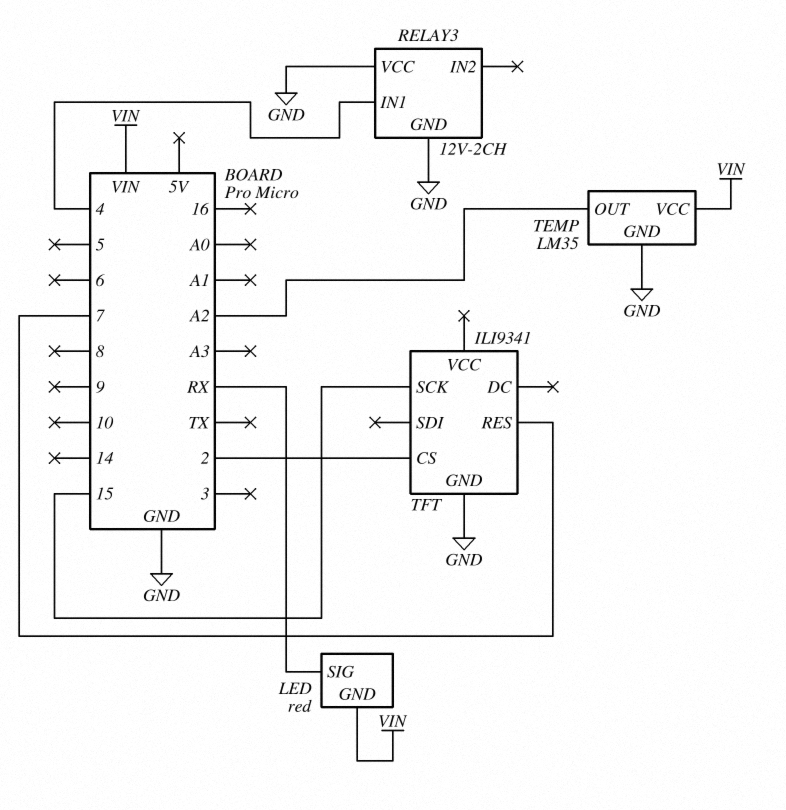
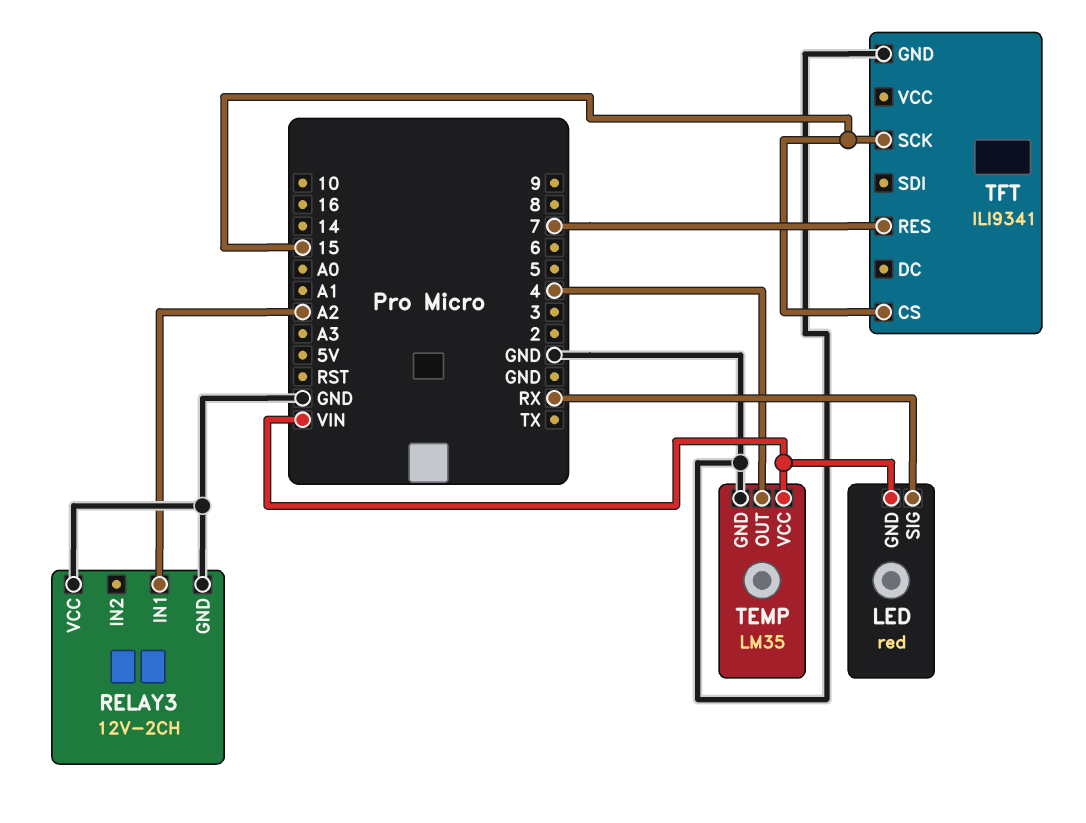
RELAY3 pin IN1: 4 -> A2
TEMP pin OUT: A2 -> 4
TFT pin CS: 2 -> 15

